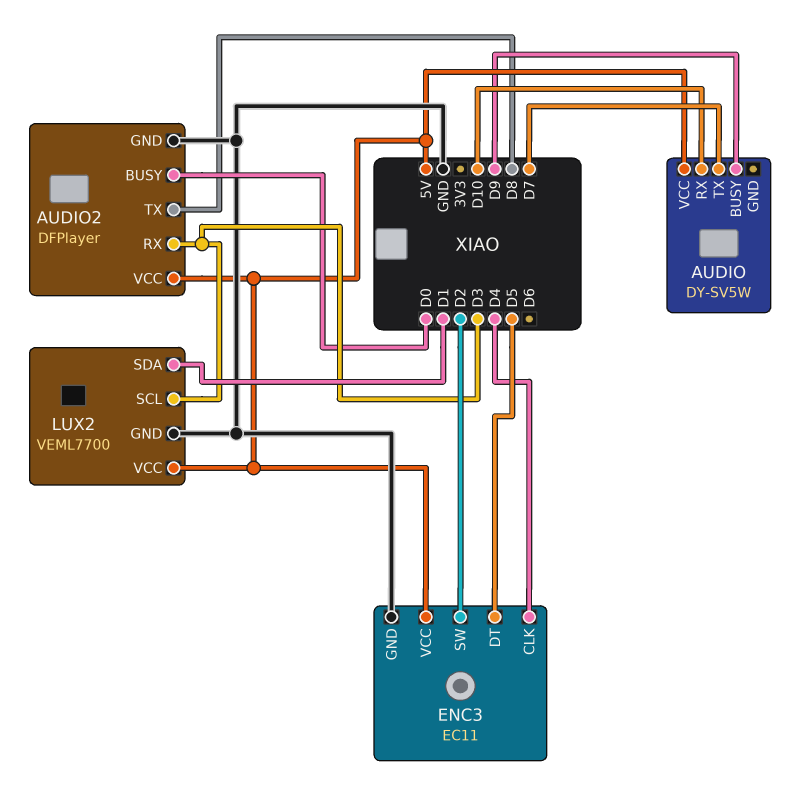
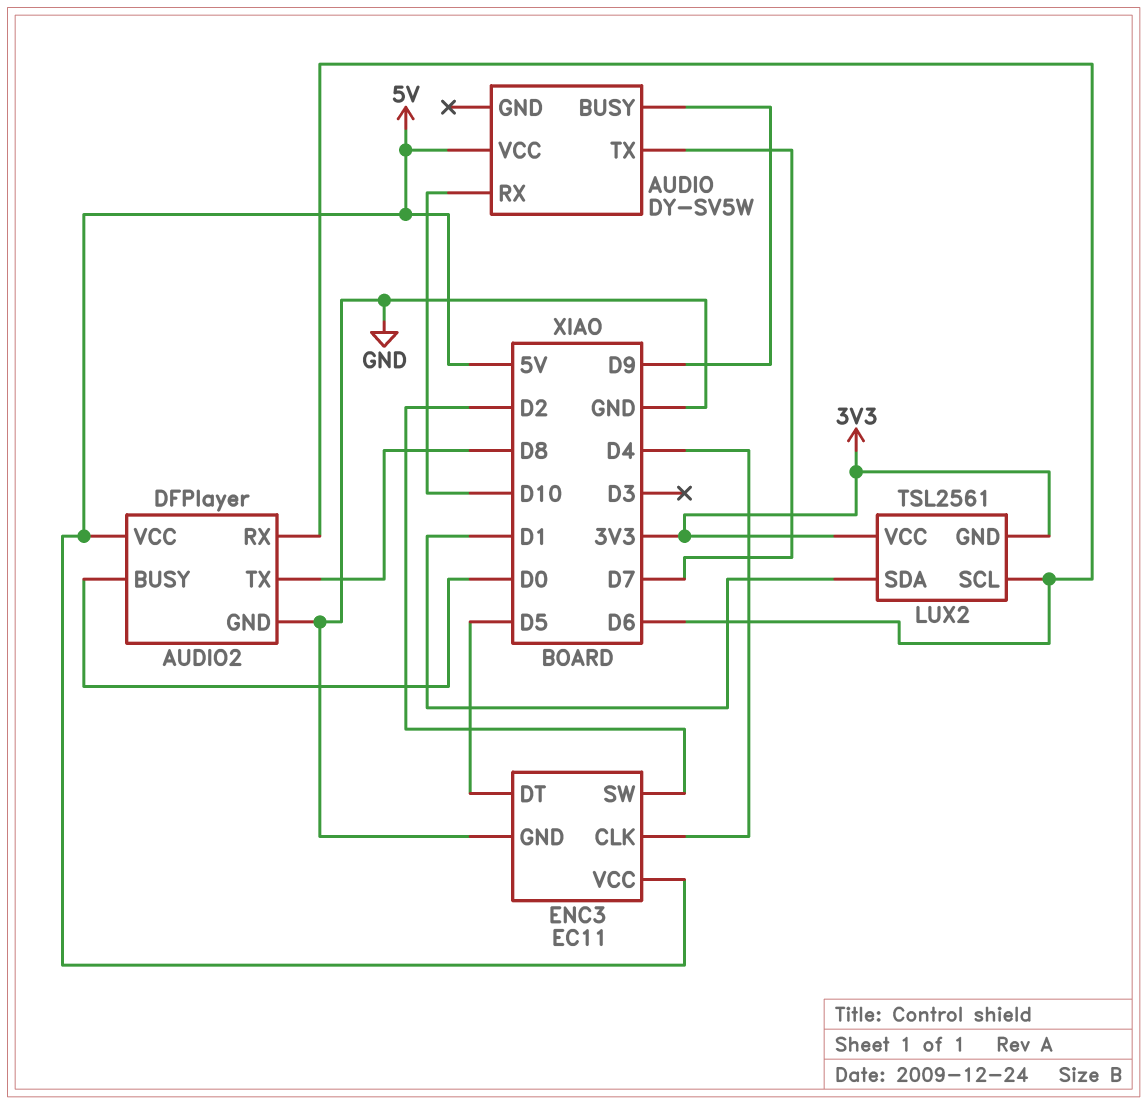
AUDIO2 pin RX: D3 -> D6
LUX2: VEML7700 -> TSL2561
LUX2 pin GND: GND -> 3V3
LUX2 pin SCL: D3 -> D6
LUX2 pin VCC: 5V -> 3V3

